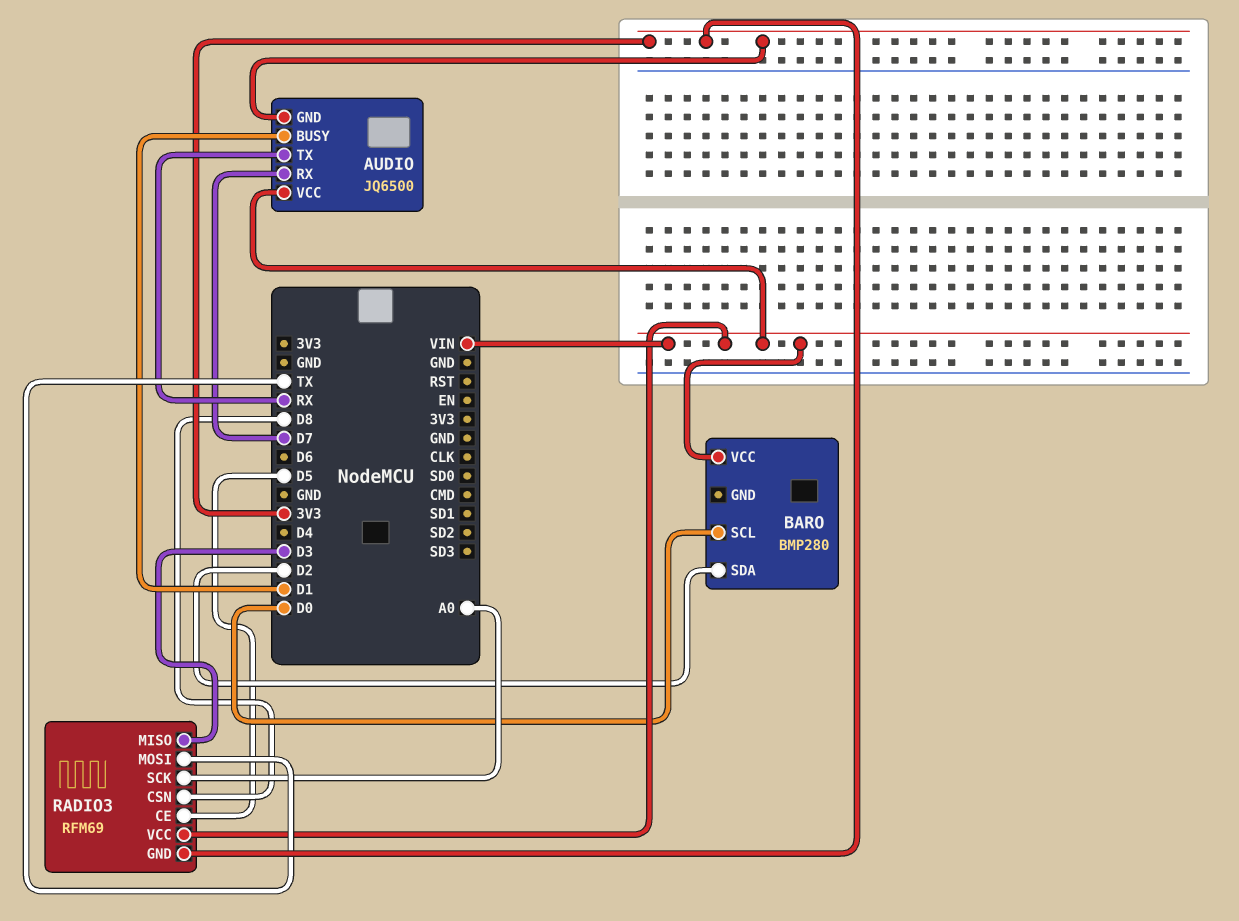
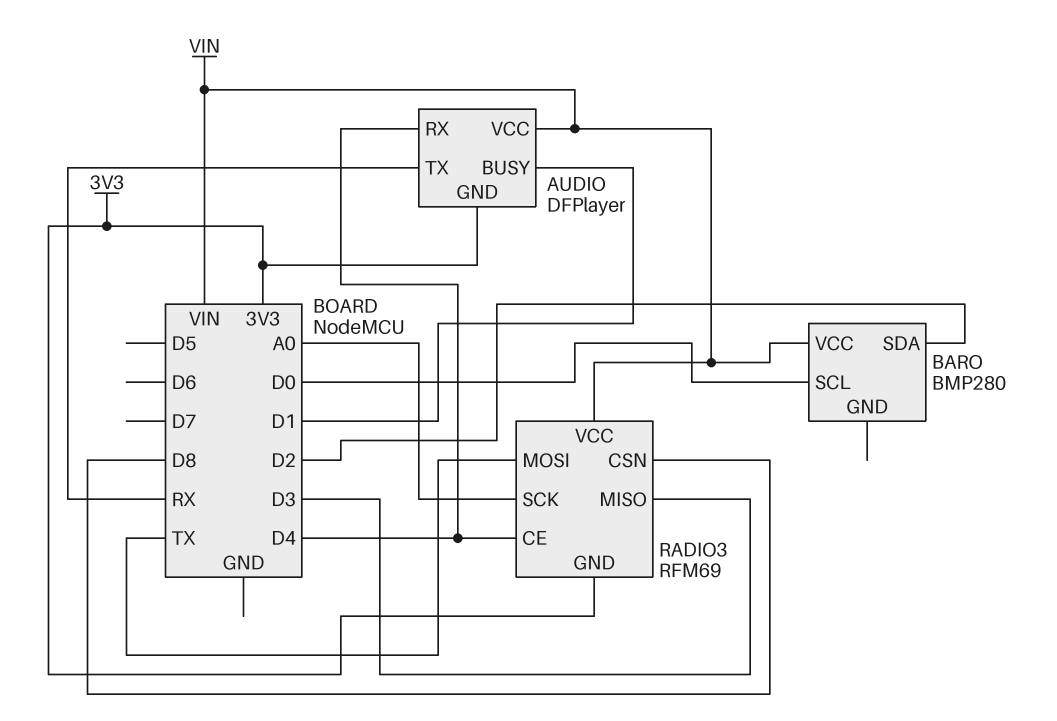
AUDIO: JQ6500 -> DFPlayer
AUDIO pin RX: D7 -> D4
RADIO3 pin CE: D5 -> D4

